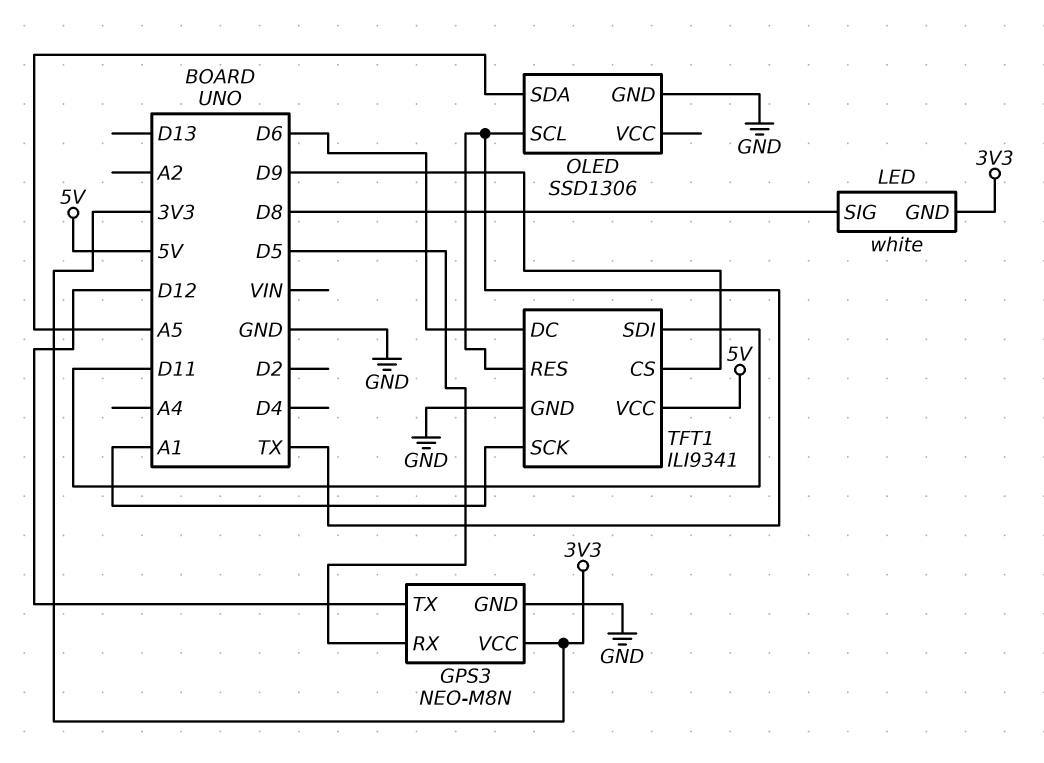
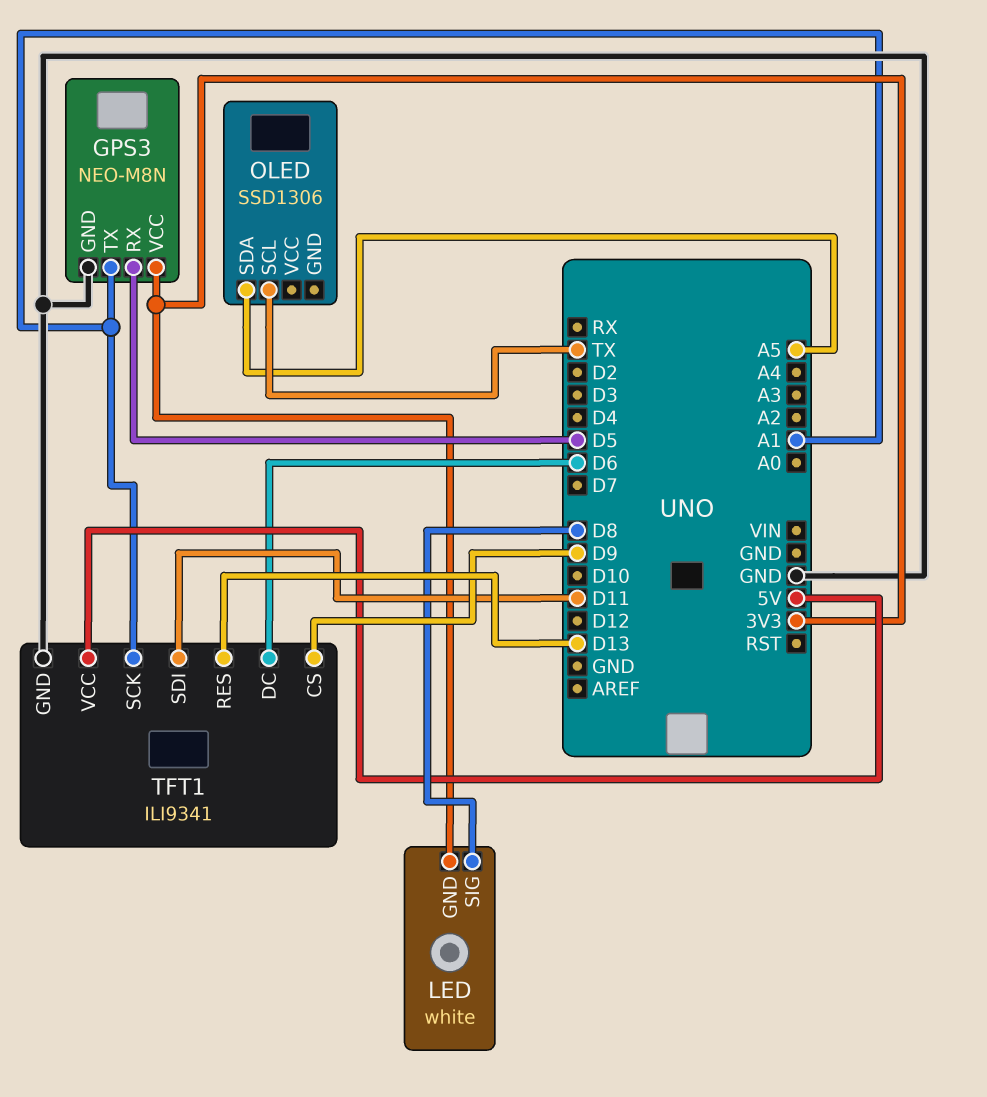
GPS3 pin TX: D12 -> A1
OLED pin GND: GND -> none
TFT1 pin RES: TX -> D13

